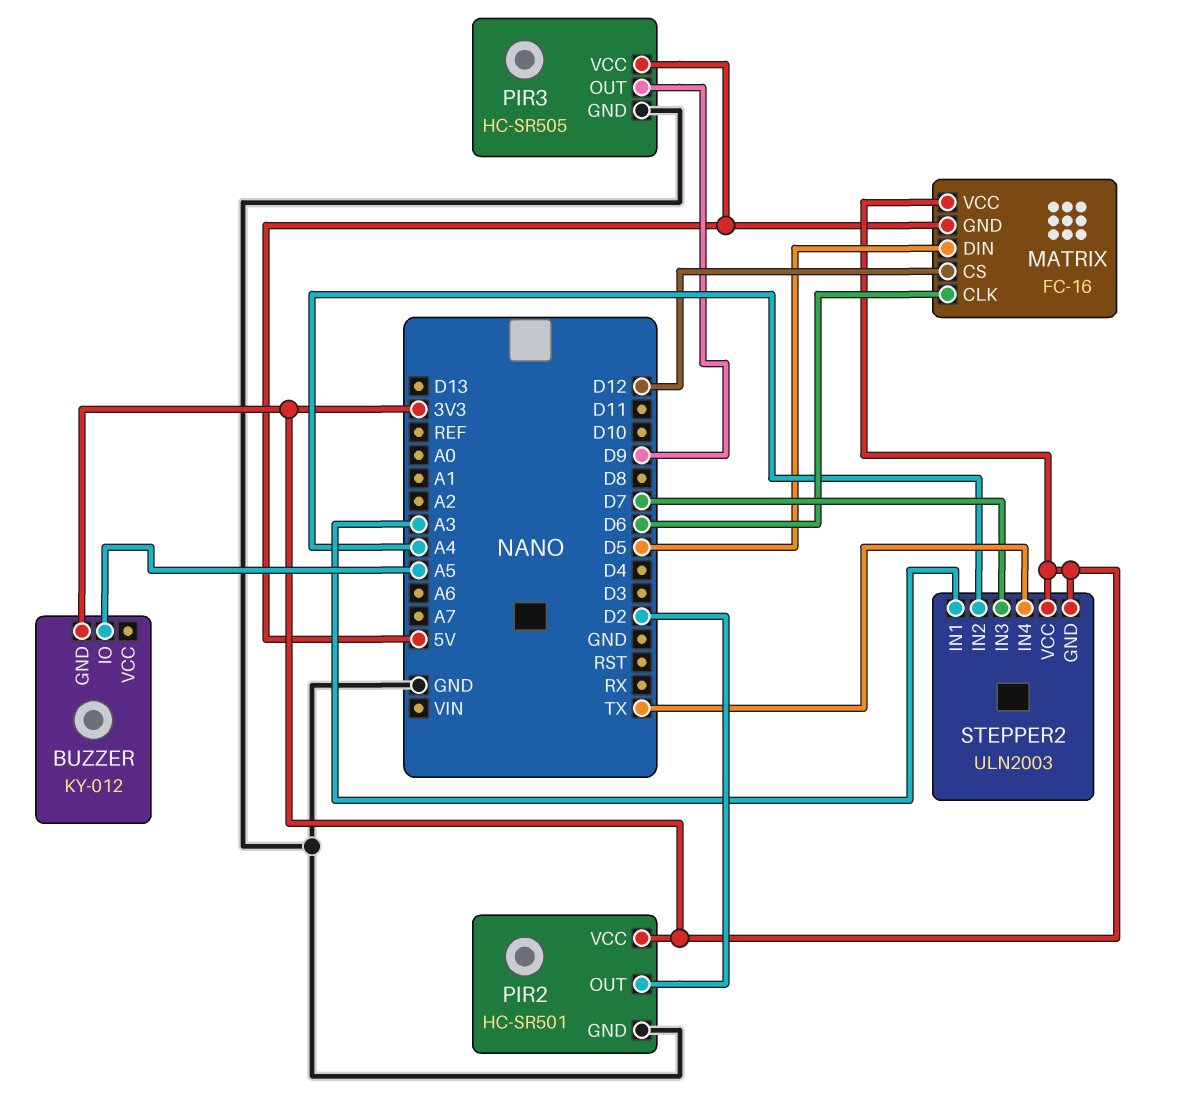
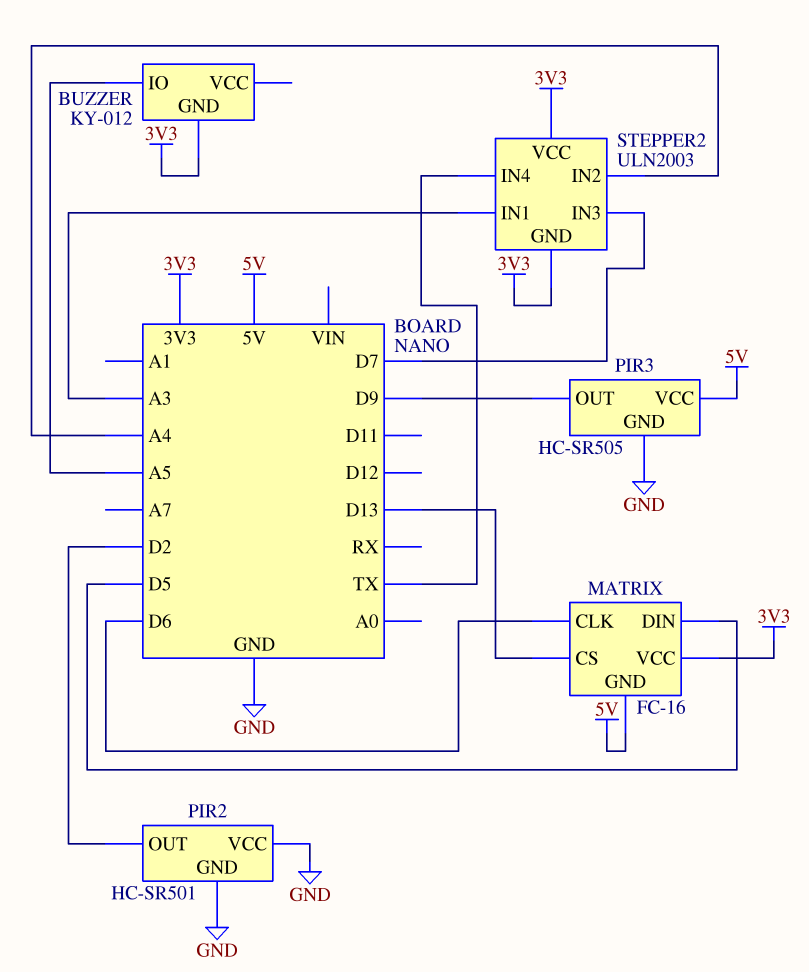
MATRIX pin CS: D12 -> D13
PIR2 pin VCC: 3V3 -> GND

